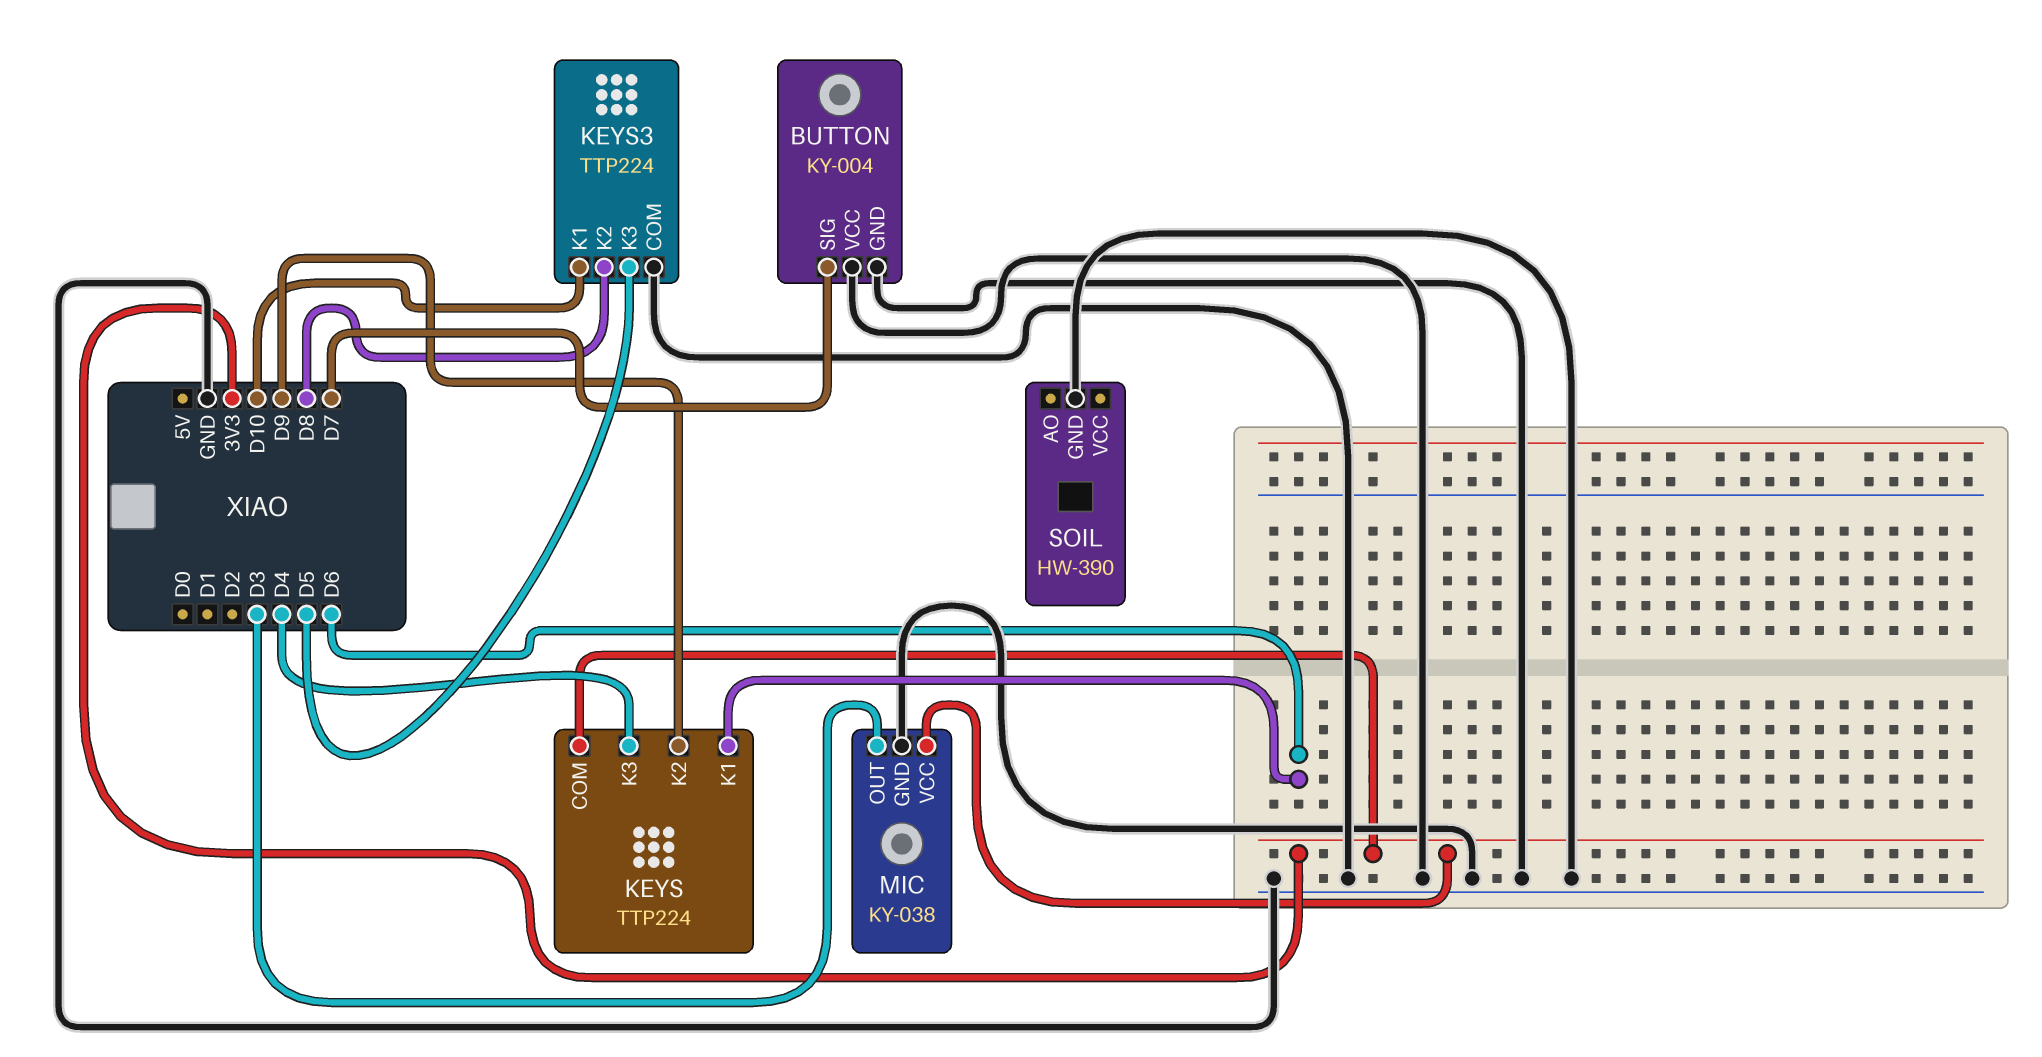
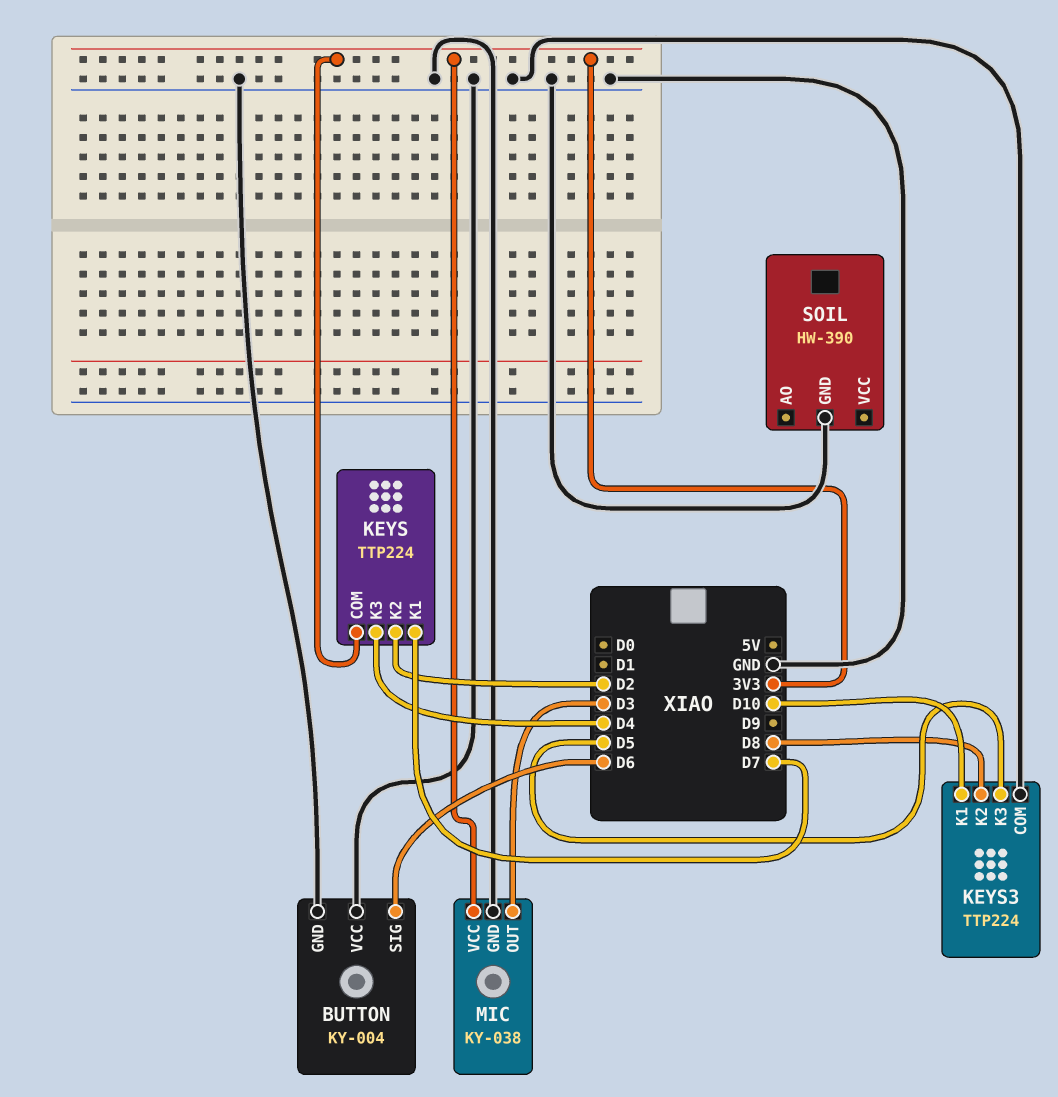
BUTTON pin SIG: D7 -> D6
KEYS pin K1: D6 -> D7
KEYS pin K2: D9 -> D2

